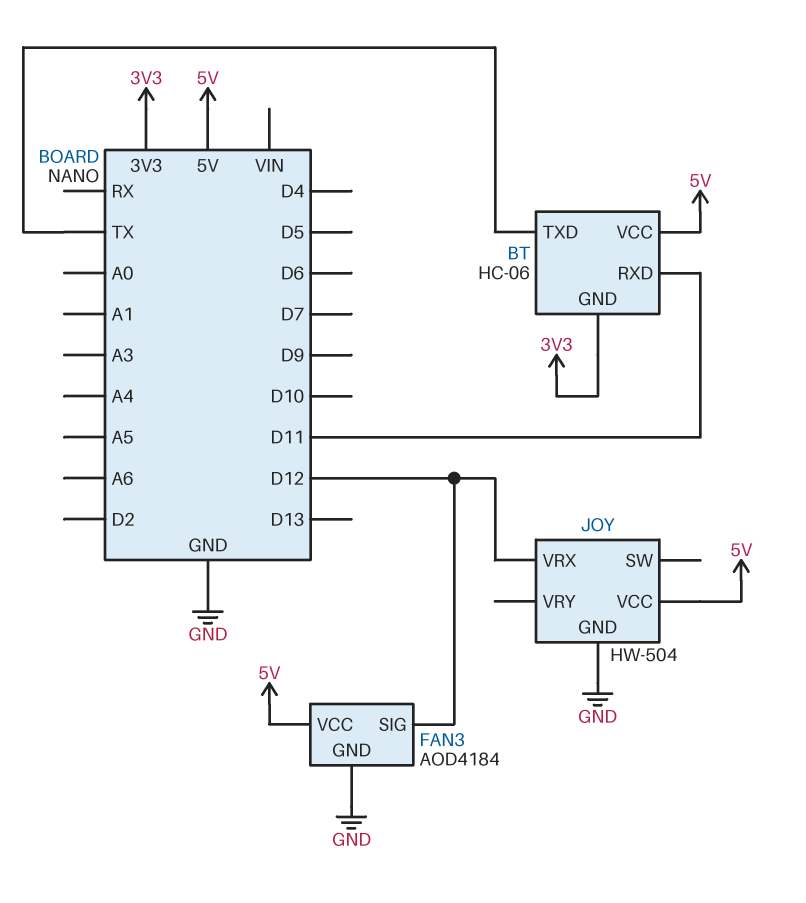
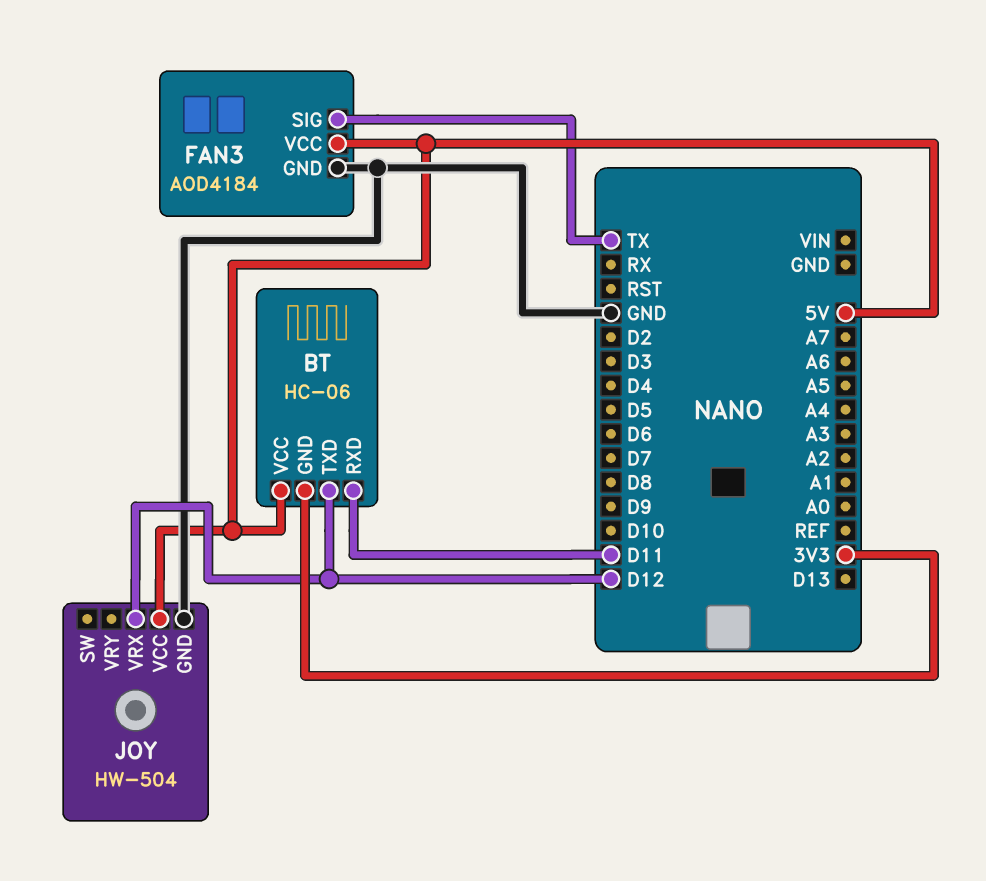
BT pin TXD: TX -> D12
FAN3 pin SIG: D12 -> TX

